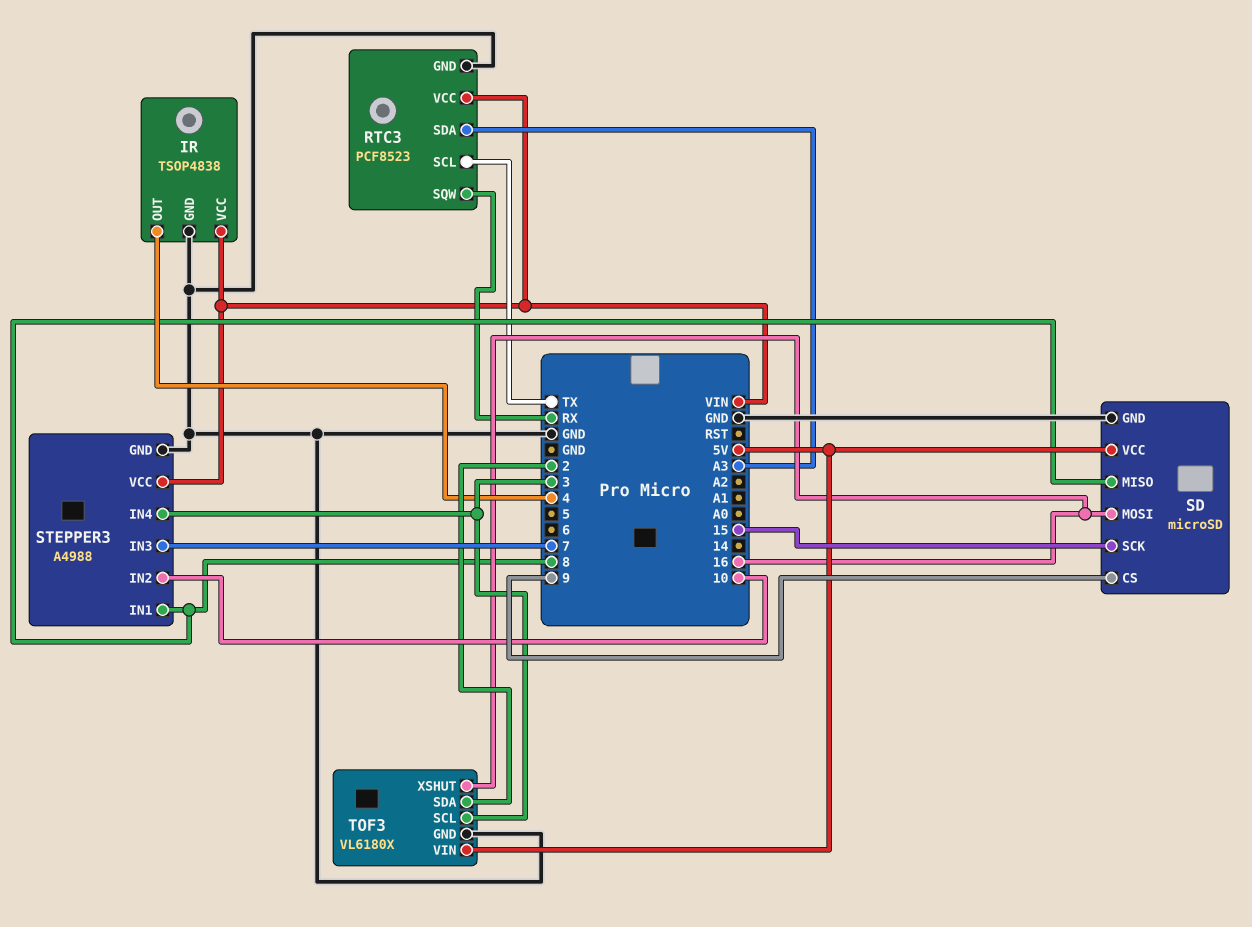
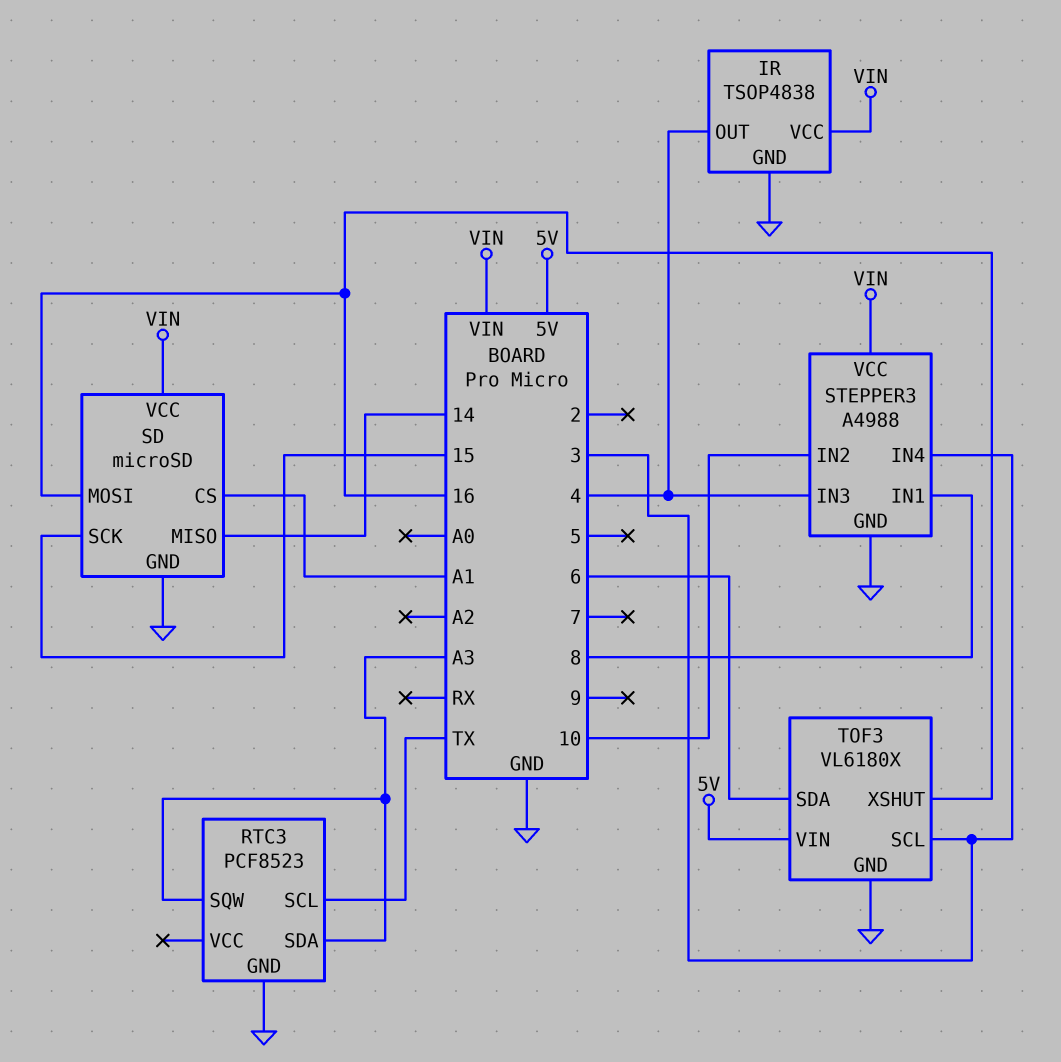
RTC3 pin SQW: RX -> A3
RTC3 pin VCC: VIN -> none
SD pin CS: 9 -> A1
SD pin MISO: 8 -> 14
SD pin VCC: 5V -> VIN
STEPPER3 pin IN3: 7 -> 4
TOF3 pin SDA: 2 -> 6

